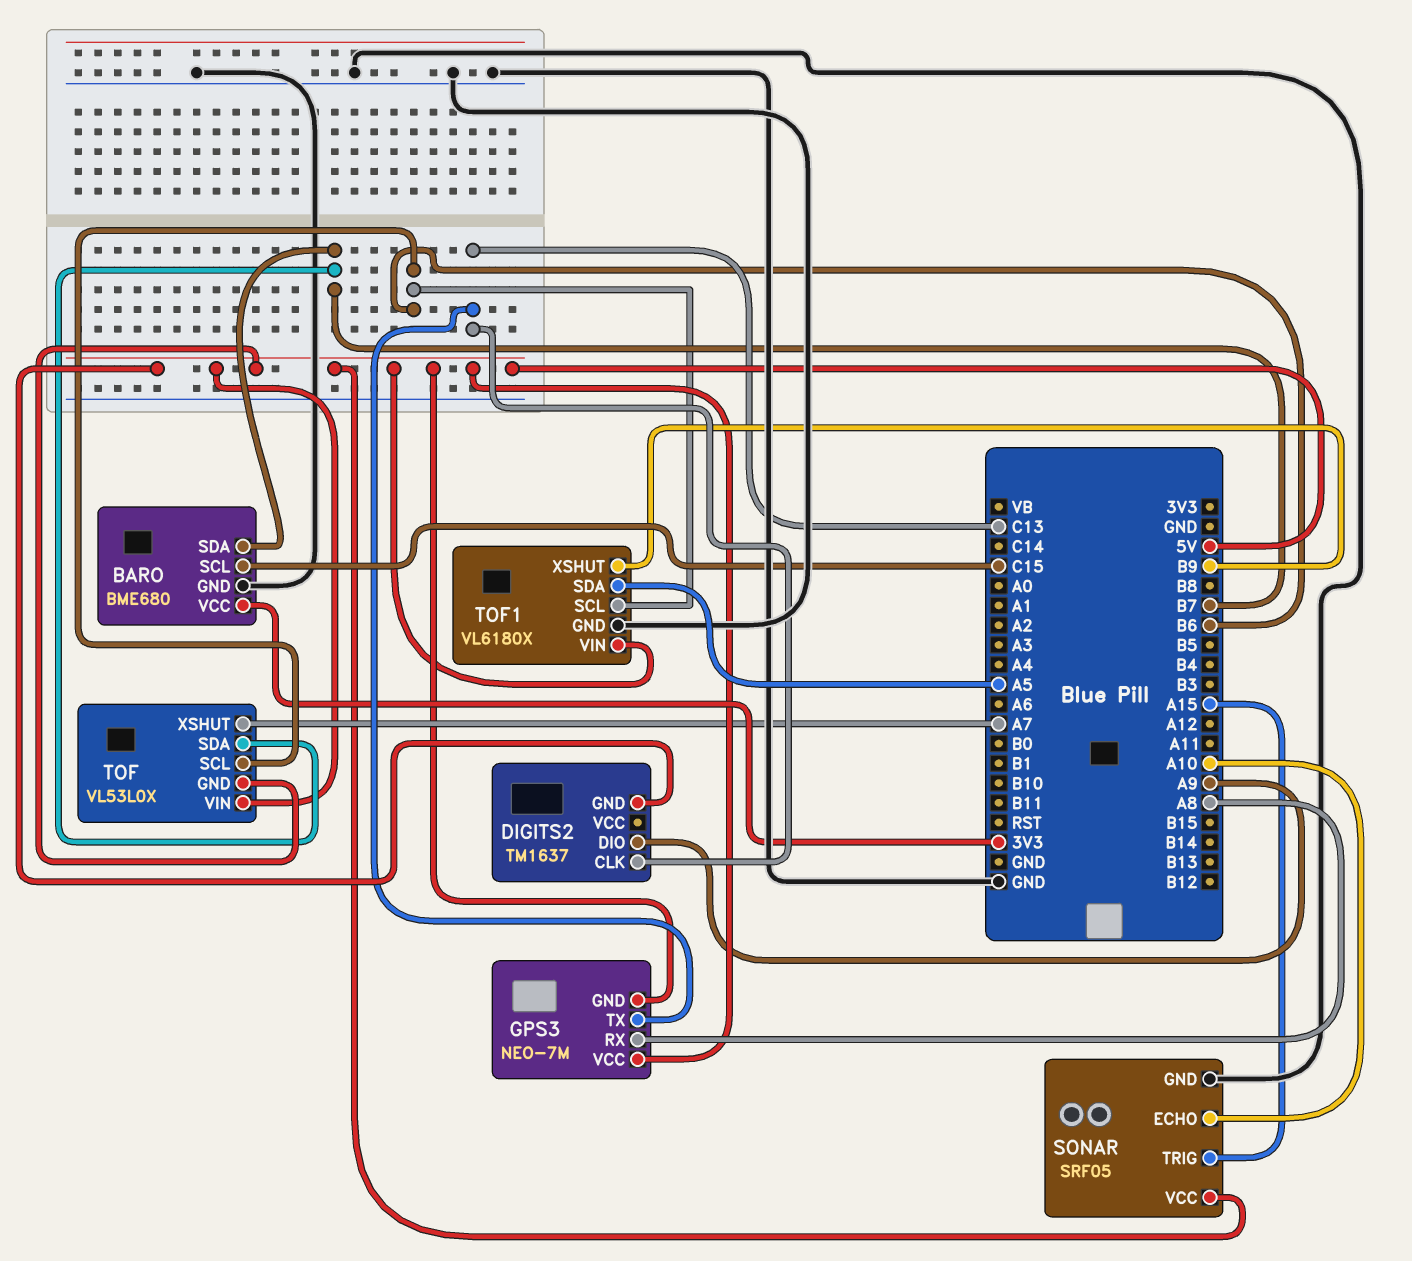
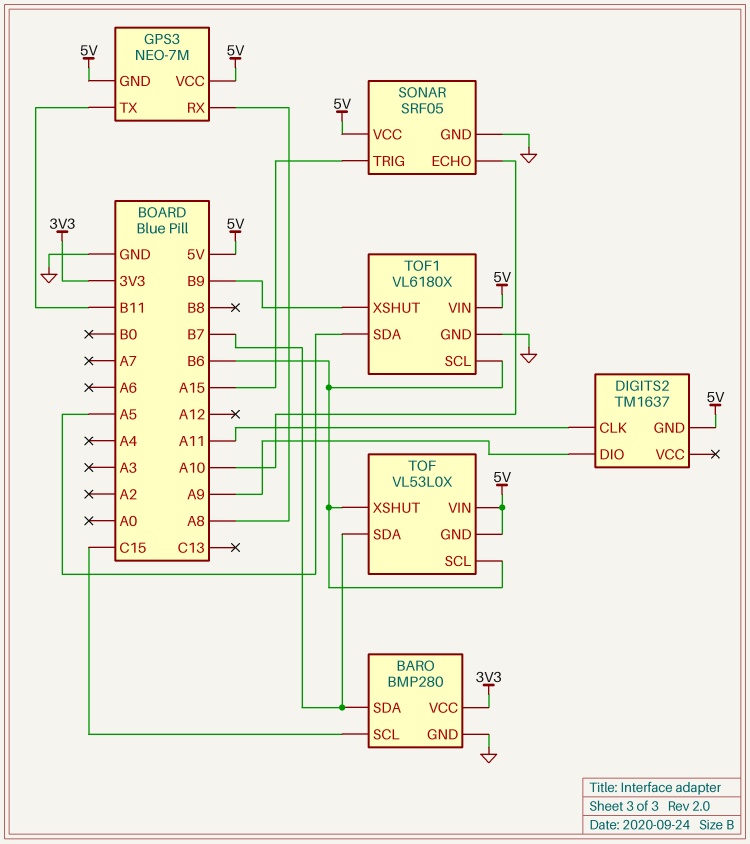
BARO: BME680 -> BMP280
DIGITS2 pin CLK: C13 -> A11
GPS3 pin TX: C13 -> B11
TOF pin XSHUT: A7 -> B6

